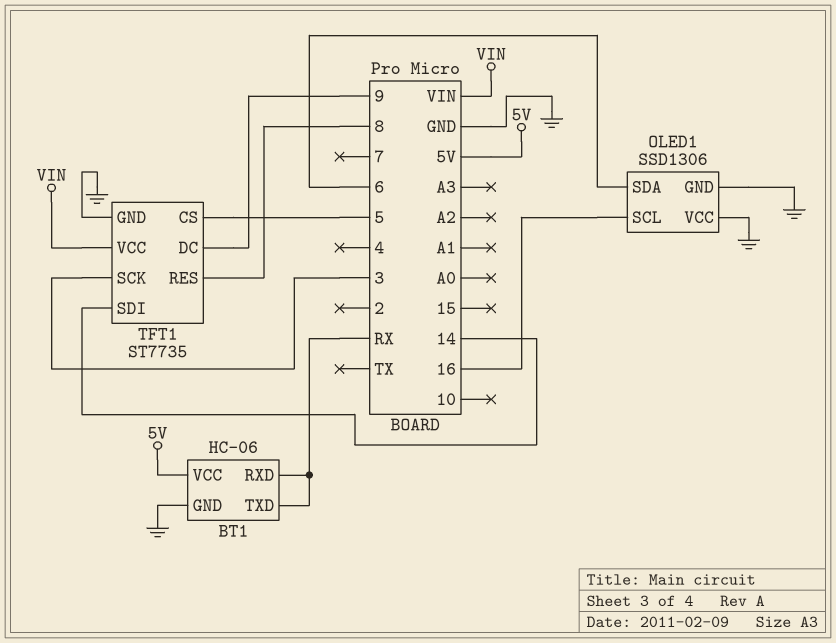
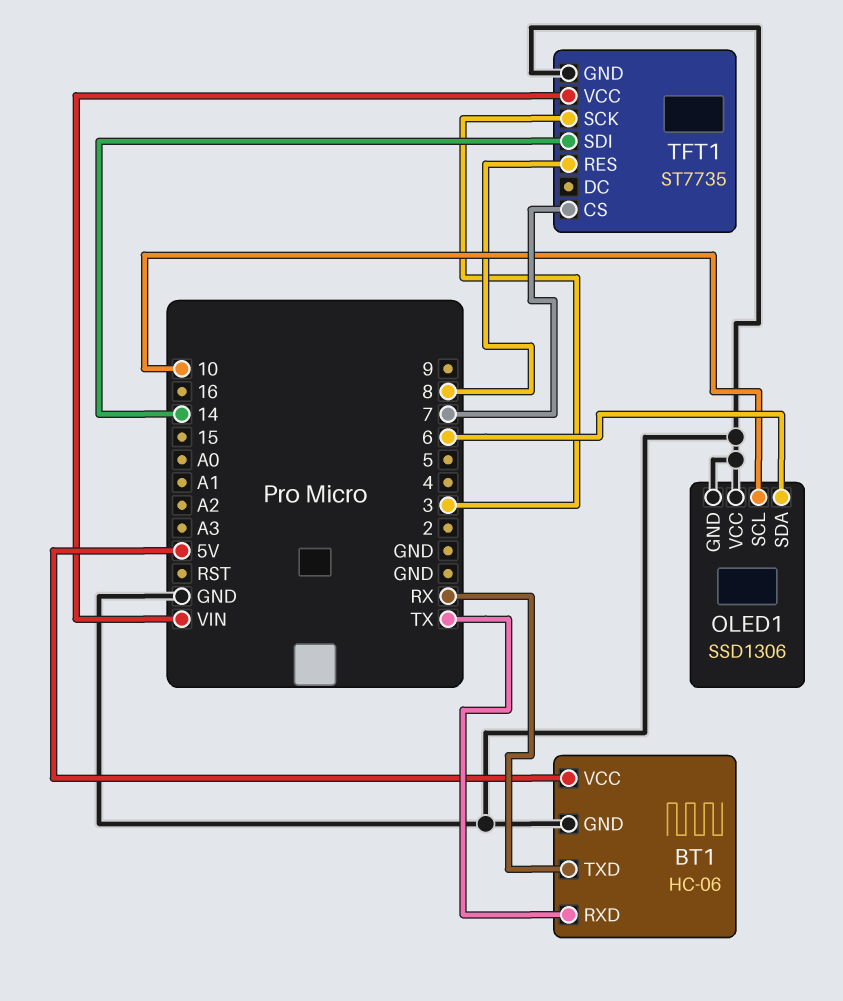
BT1 pin RXD: RX -> TX
OLED1 pin SCL: 16 -> 10
TFT1 pin CS: 5 -> 7
TFT1 pin DC: 9 -> none

